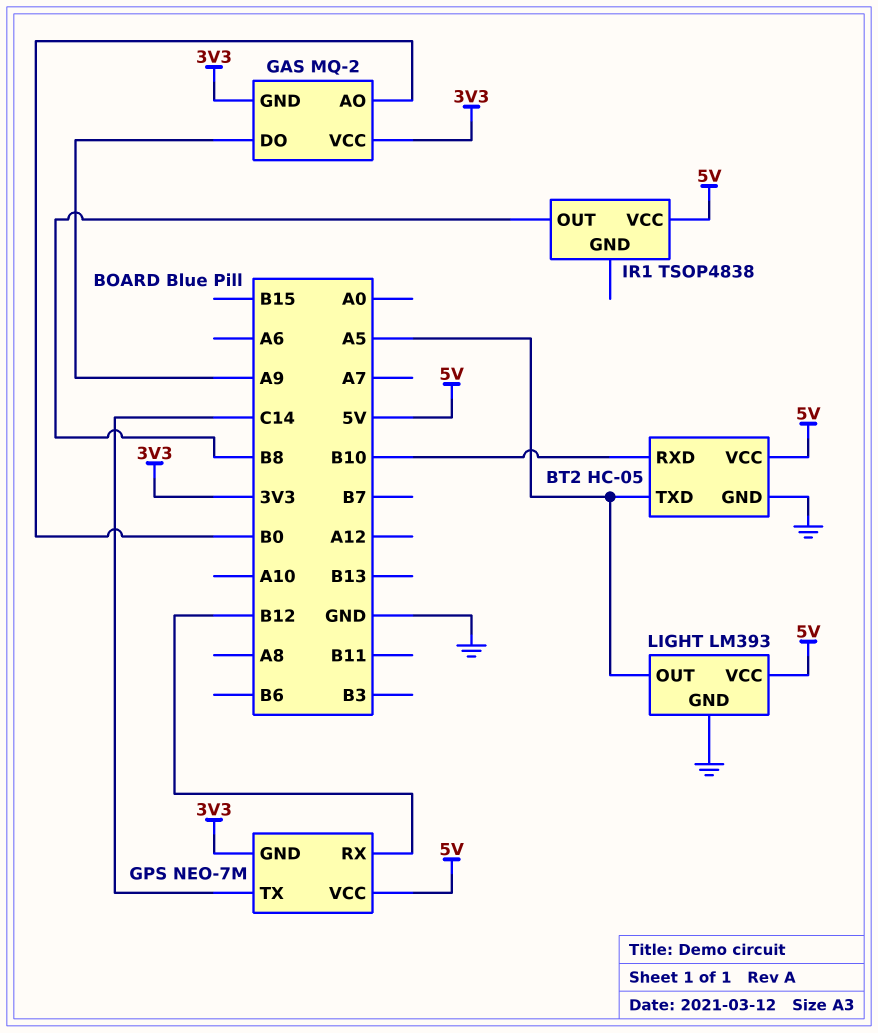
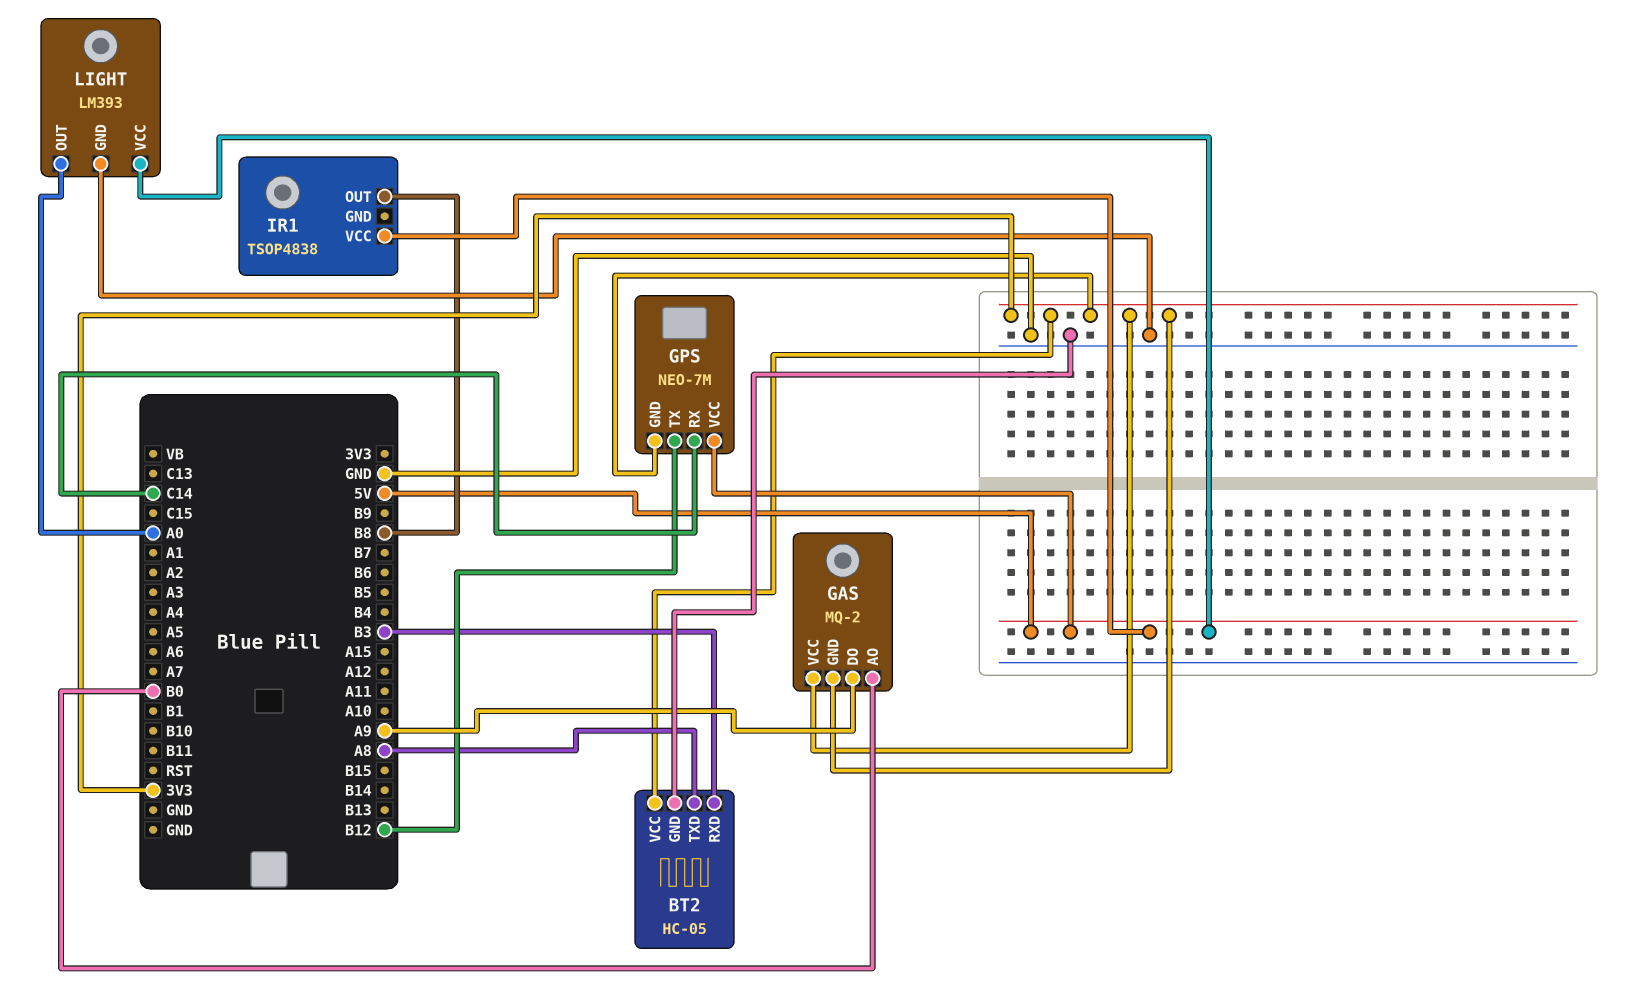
BT2 pin RXD: B10 -> B3
BT2 pin TXD: A5 -> A8
BT2 pin VCC: 5V -> 3V3
GPS pin RX: B12 -> C14
GPS pin TX: C14 -> B12
LIGHT pin OUT: A5 -> A0

